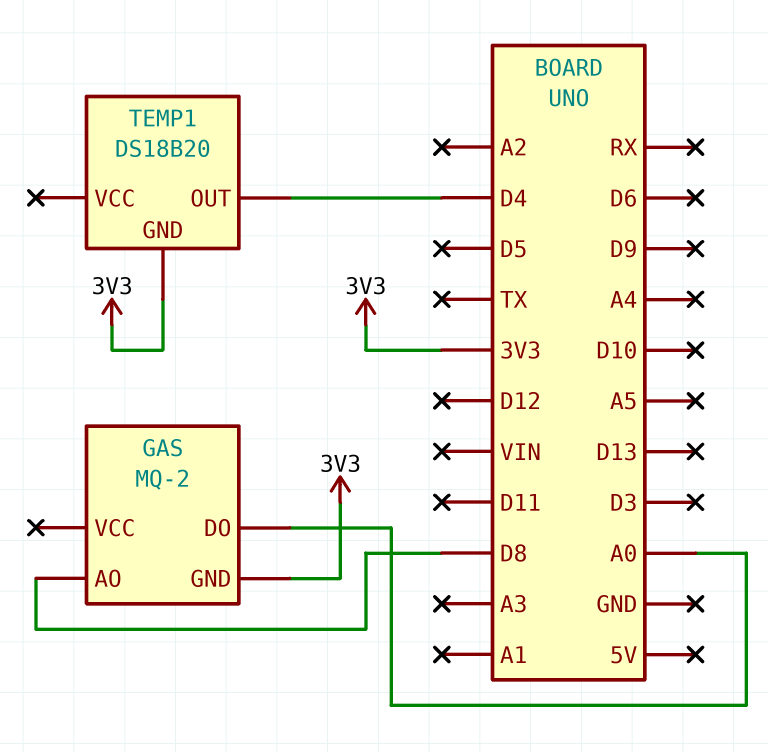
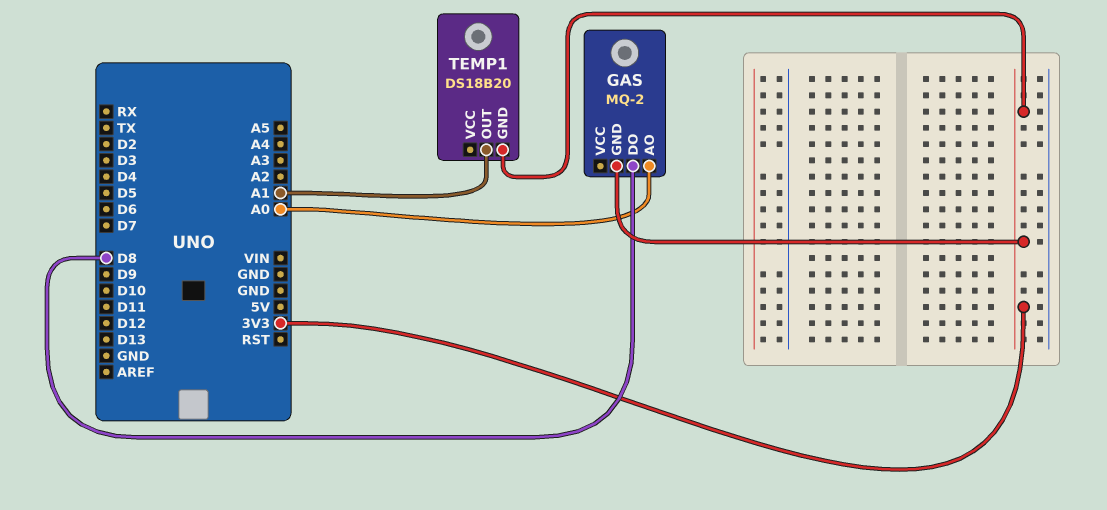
GAS pin AO: D8 -> A0
GAS pin DO: A0 -> D8
TEMP1 pin OUT: D4 -> A1

